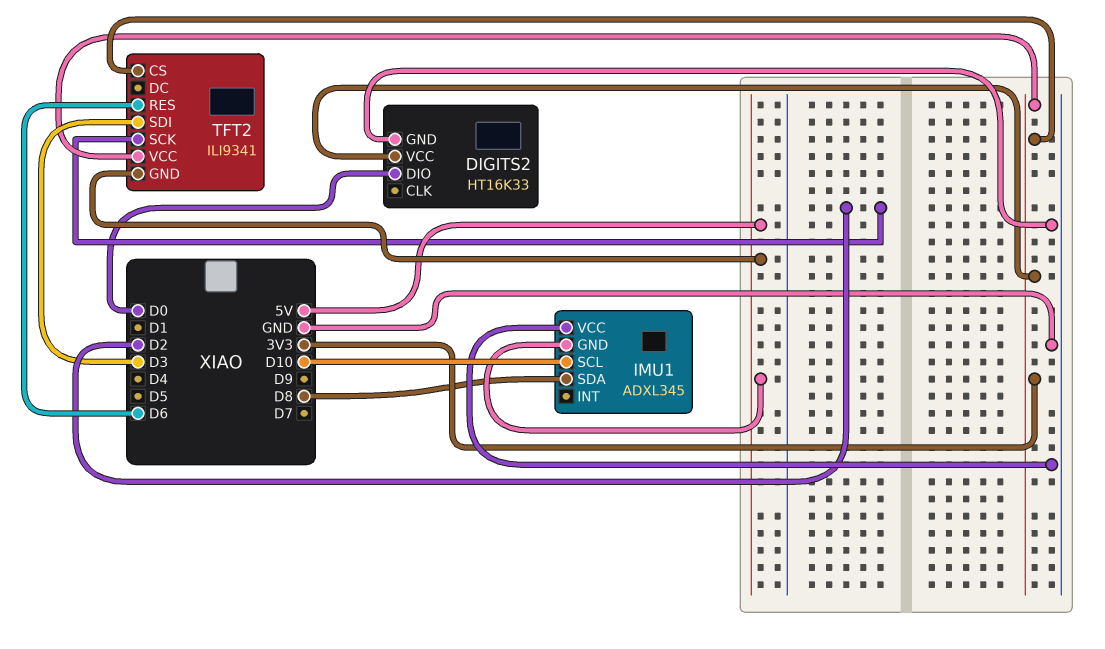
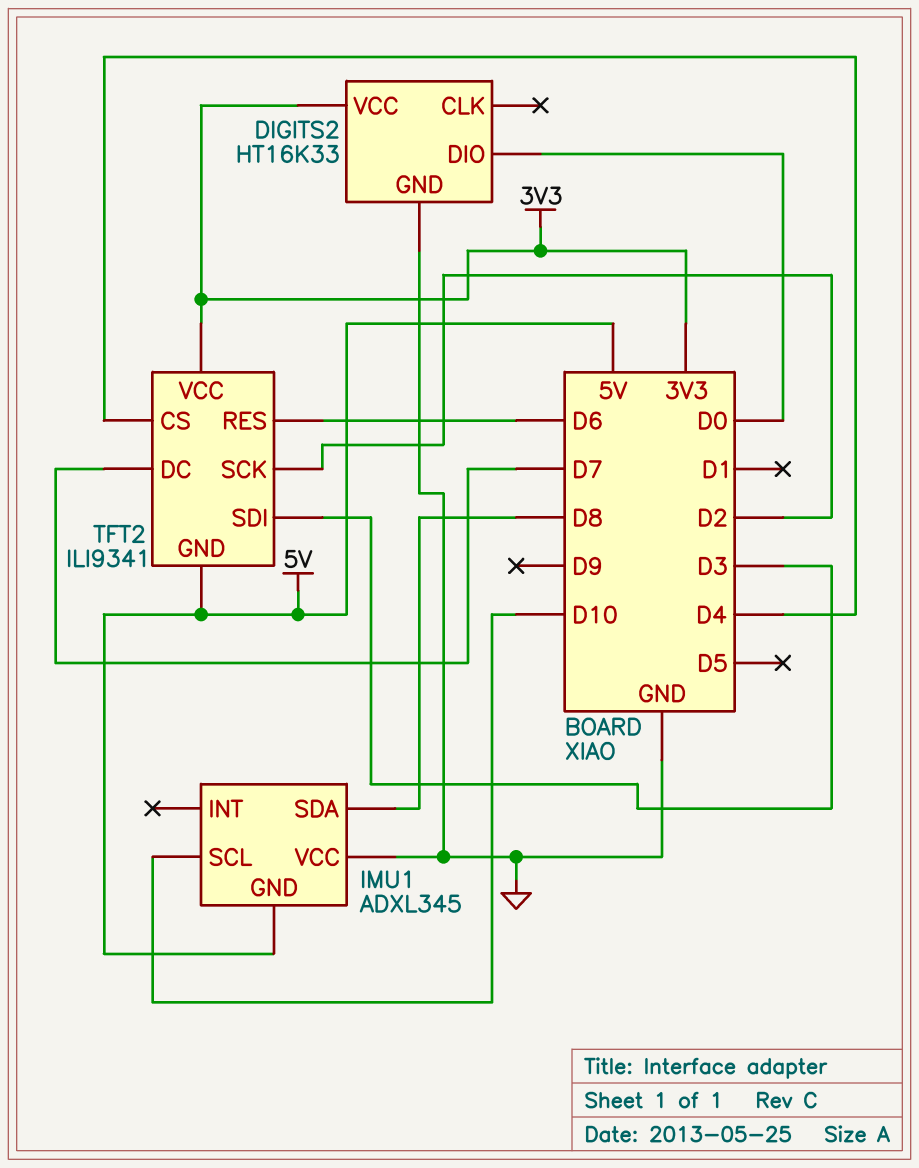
TFT2 pin CS: 3V3 -> D4
TFT2 pin DC: none -> D7

